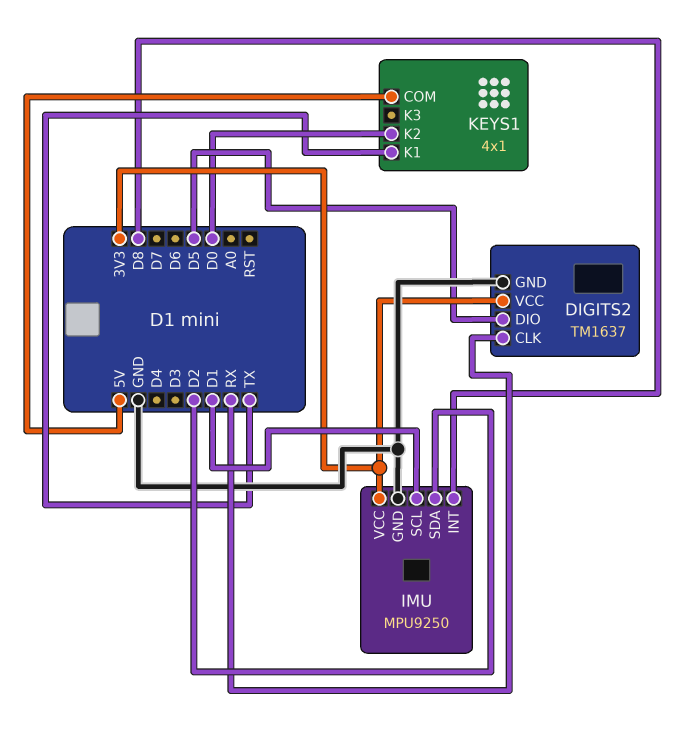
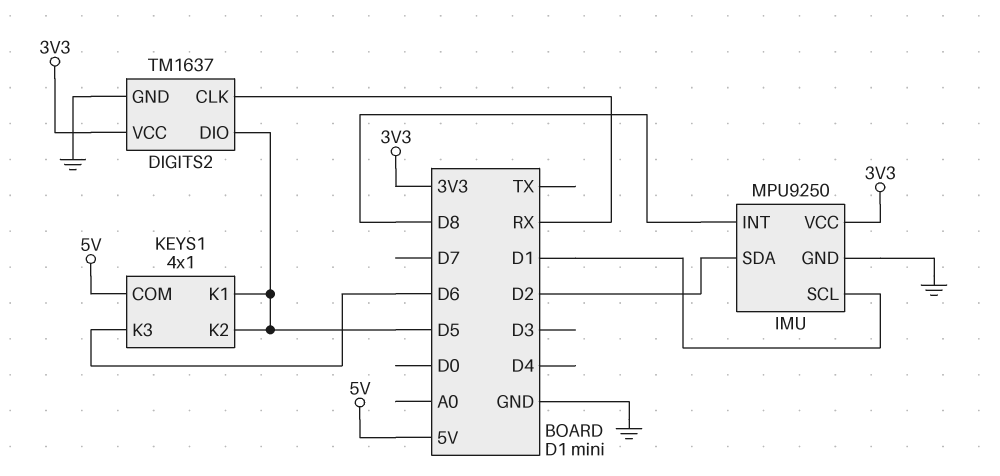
KEYS1 pin K1: TX -> D5
KEYS1 pin K2: D0 -> D5
KEYS1 pin K3: none -> D6

